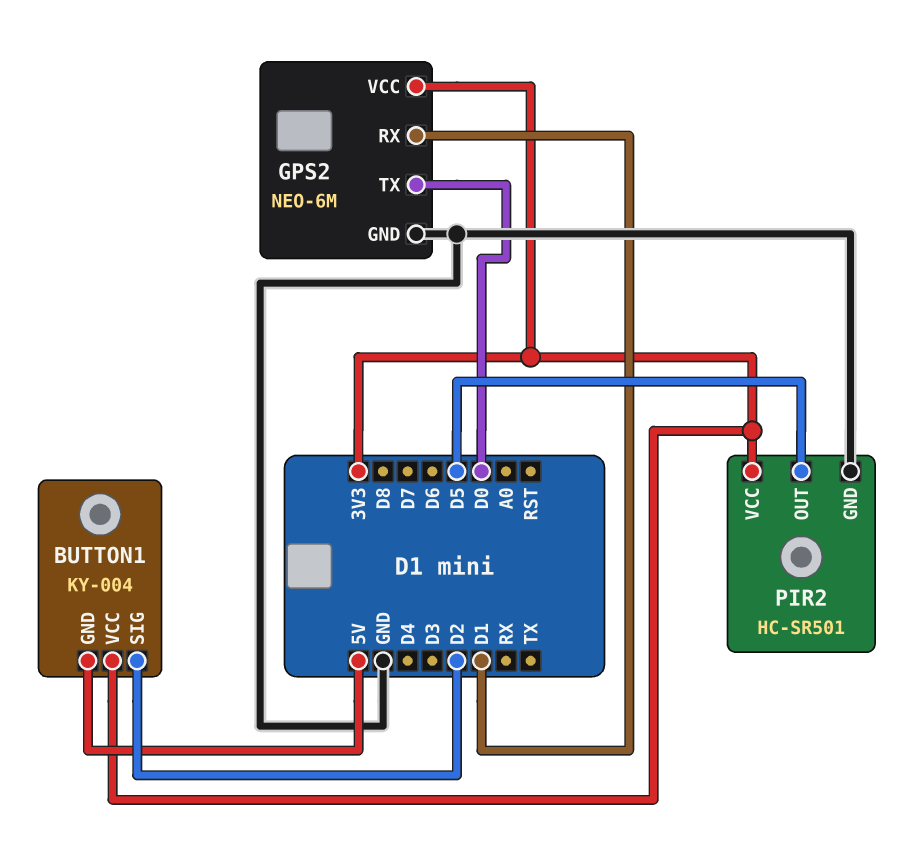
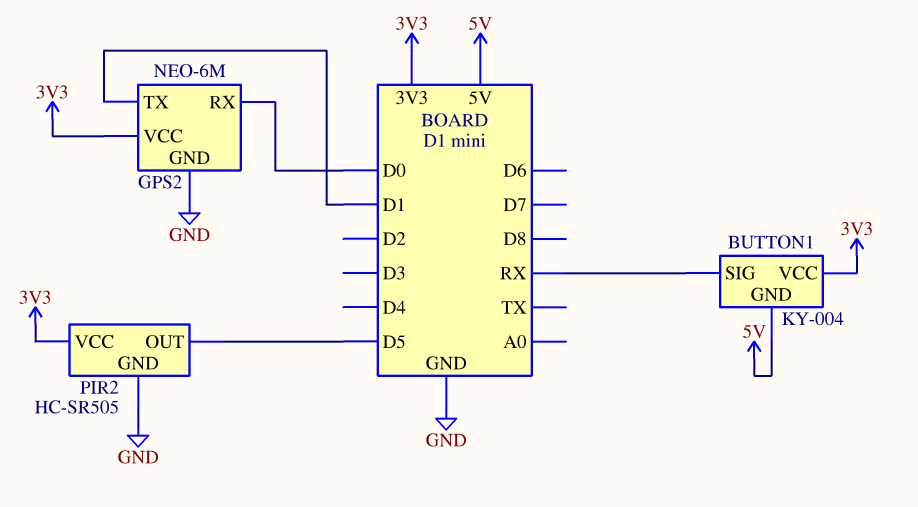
BUTTON1 pin SIG: D2 -> RX
GPS2 pin RX: D1 -> D0
GPS2 pin TX: D0 -> D1
PIR2: HC-SR501 -> HC-SR505

